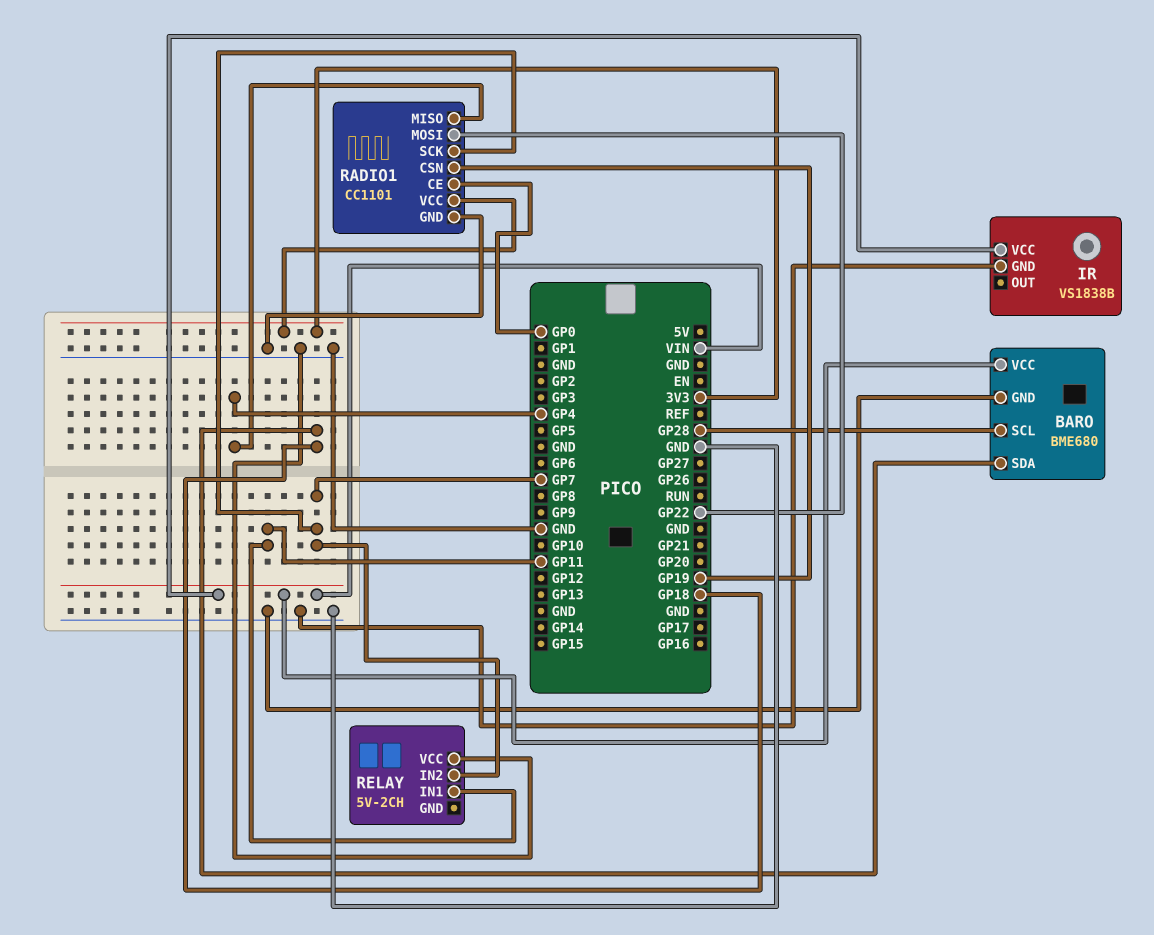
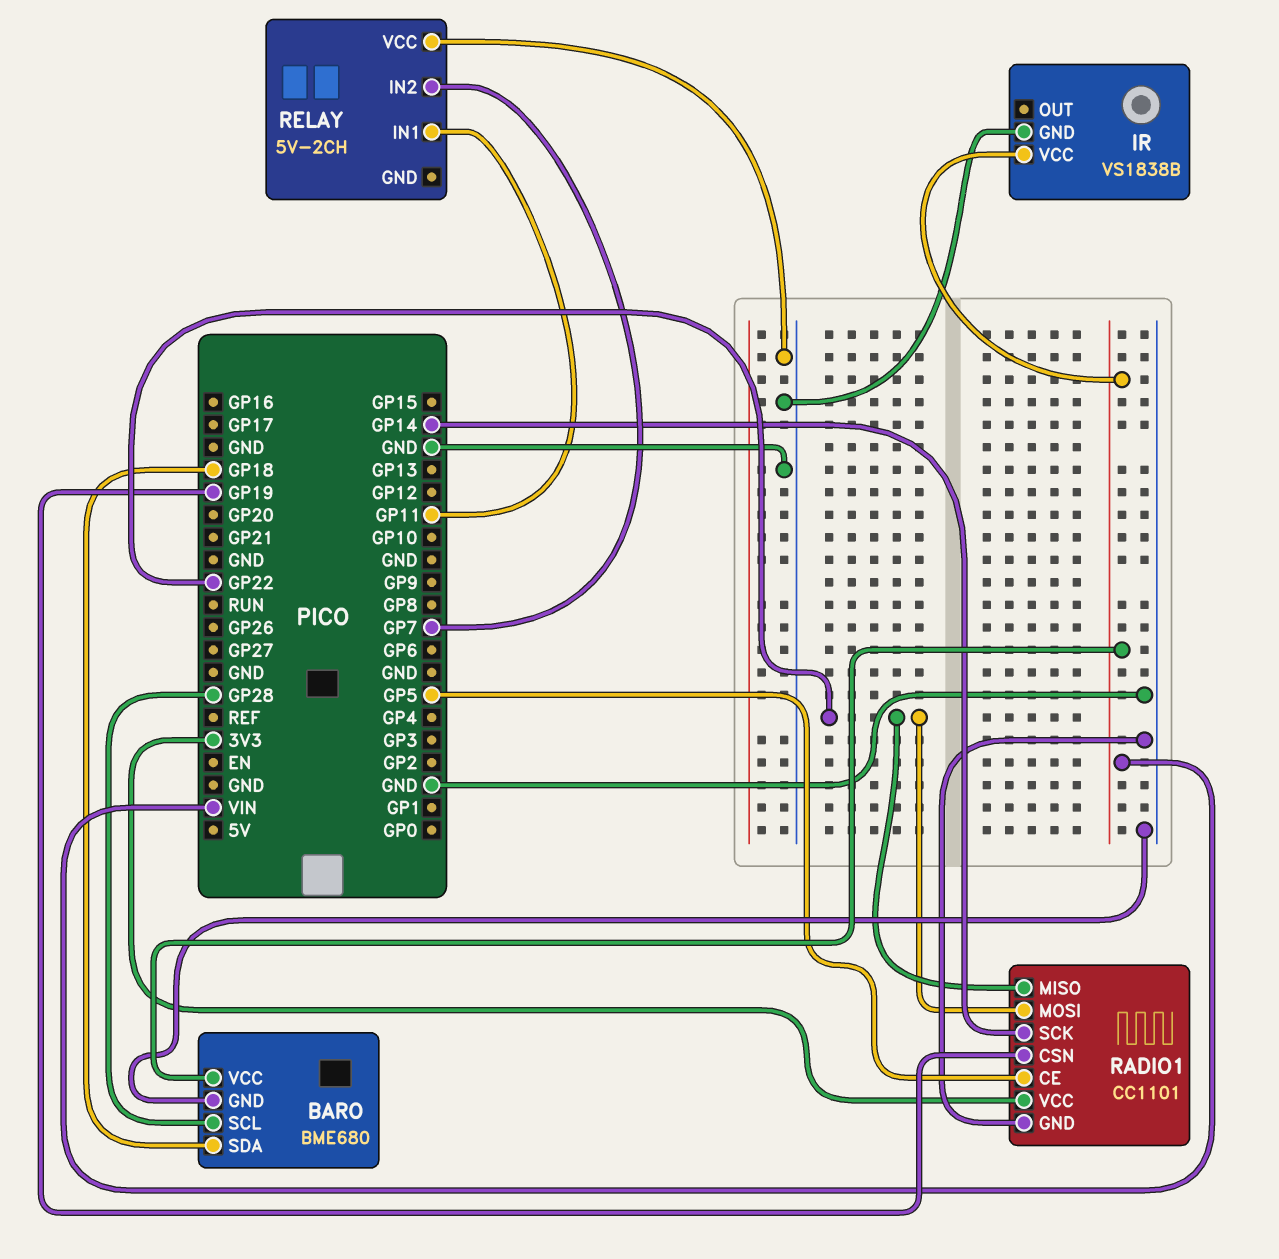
RADIO1 pin CE: GP0 -> GP5
RADIO1 pin MISO: GP4 -> GP22
RADIO1 pin SCK: GP7 -> GP14

